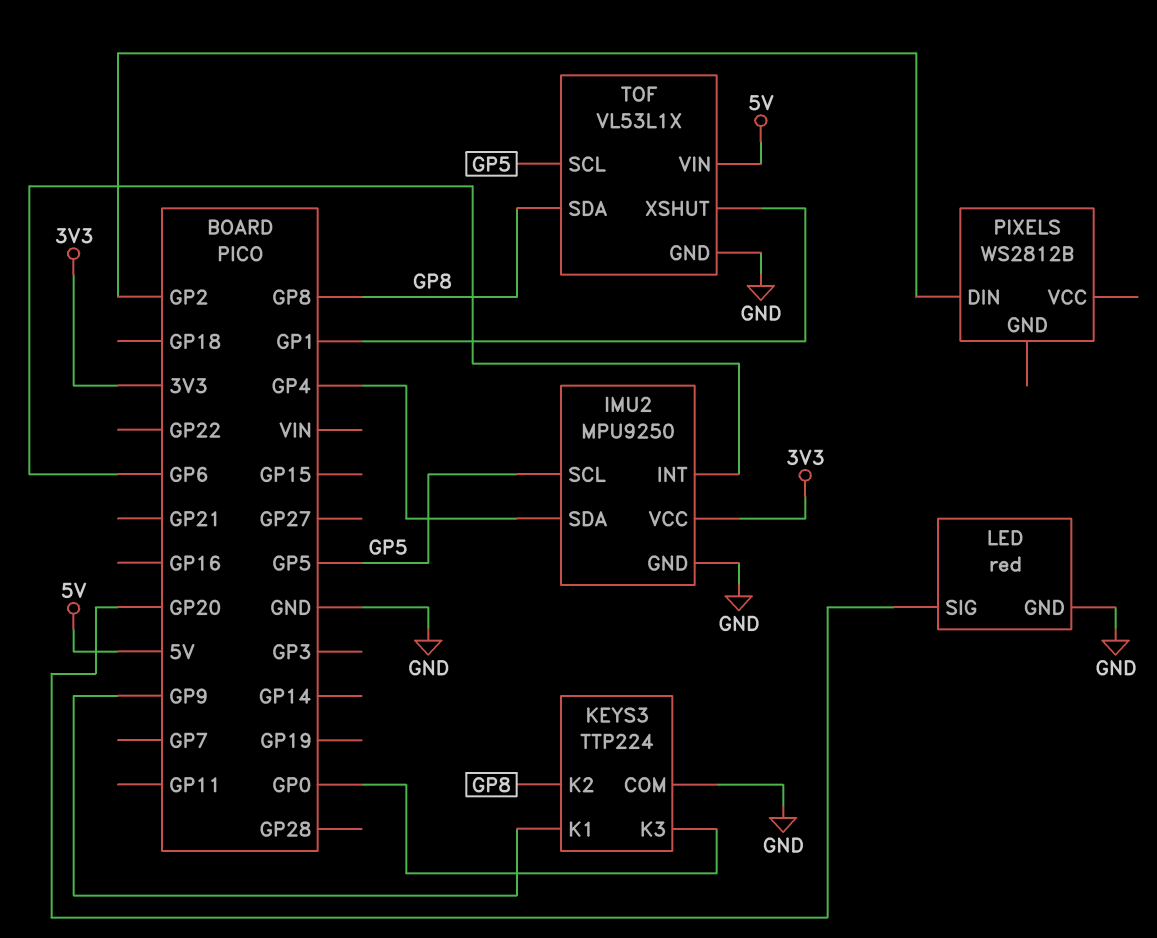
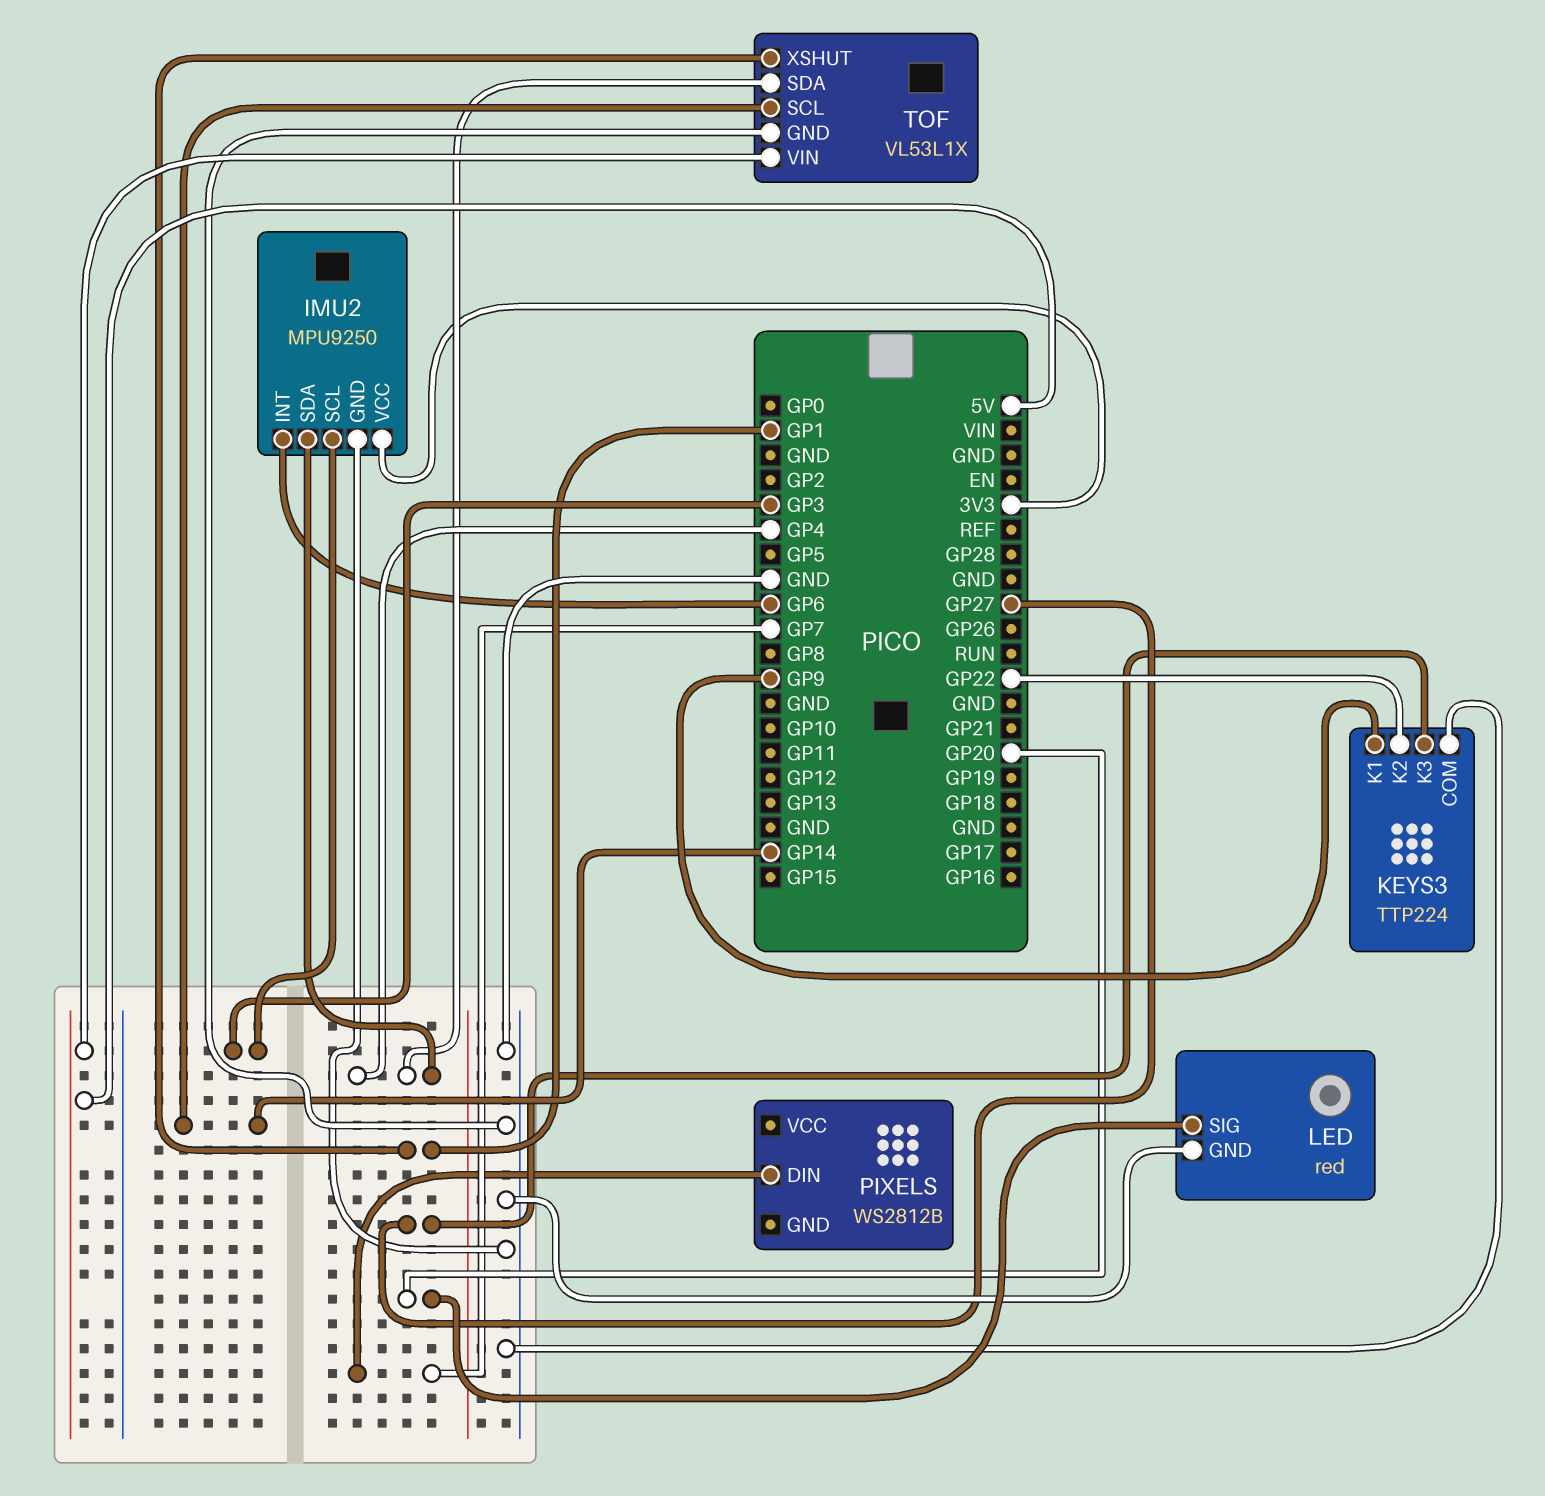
IMU2 pin SCL: GP5 -> GP3
KEYS3 pin K2: GP8 -> GP22
KEYS3 pin K3: GP0 -> GP27
PIXELS pin DIN: GP2 -> GP7
TOF pin SCL: GP5 -> GP14
TOF pin SDA: GP8 -> GP4

